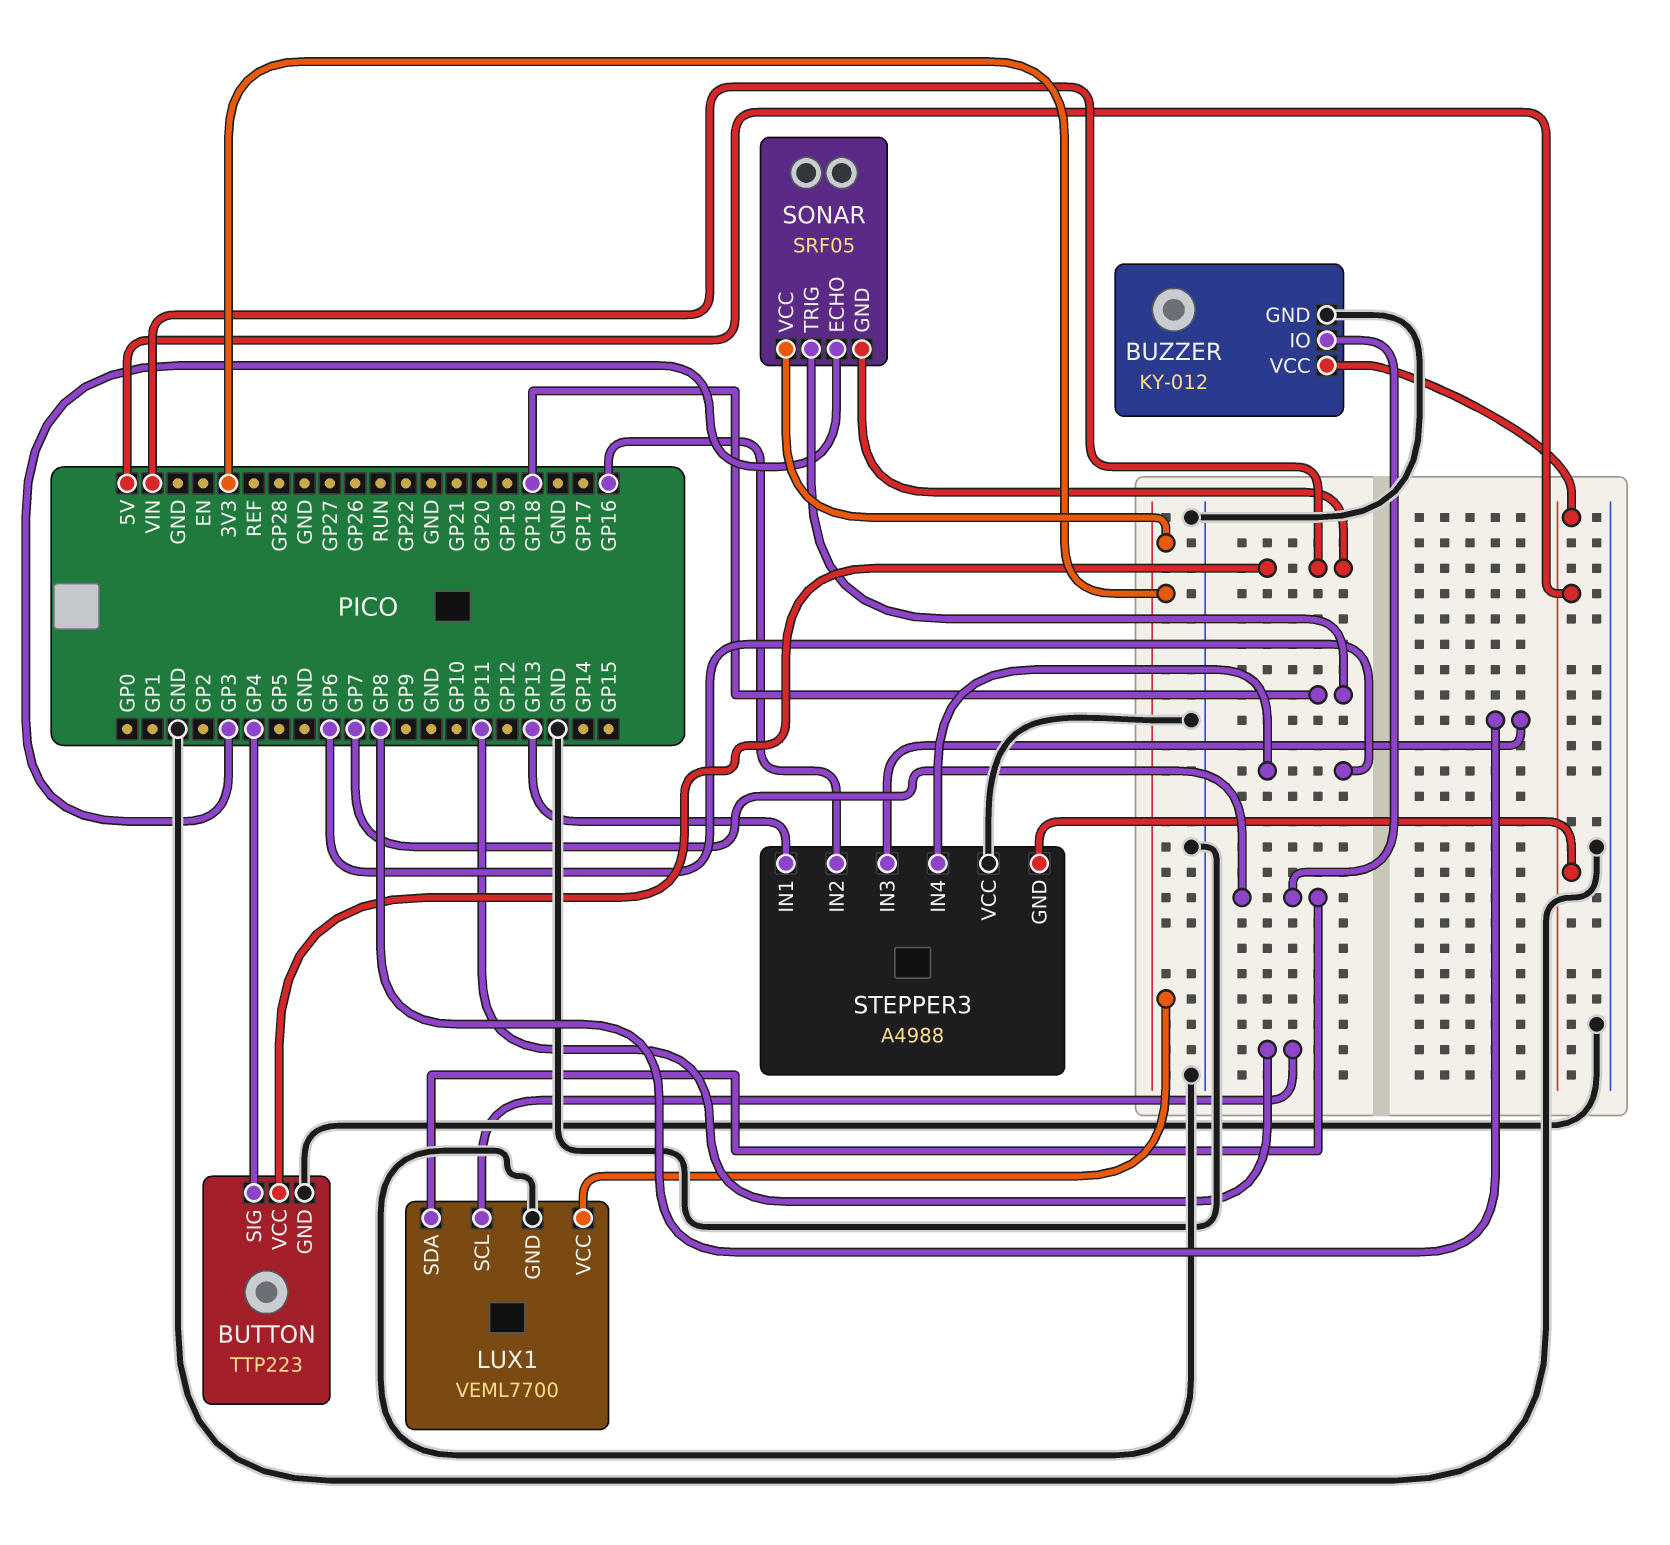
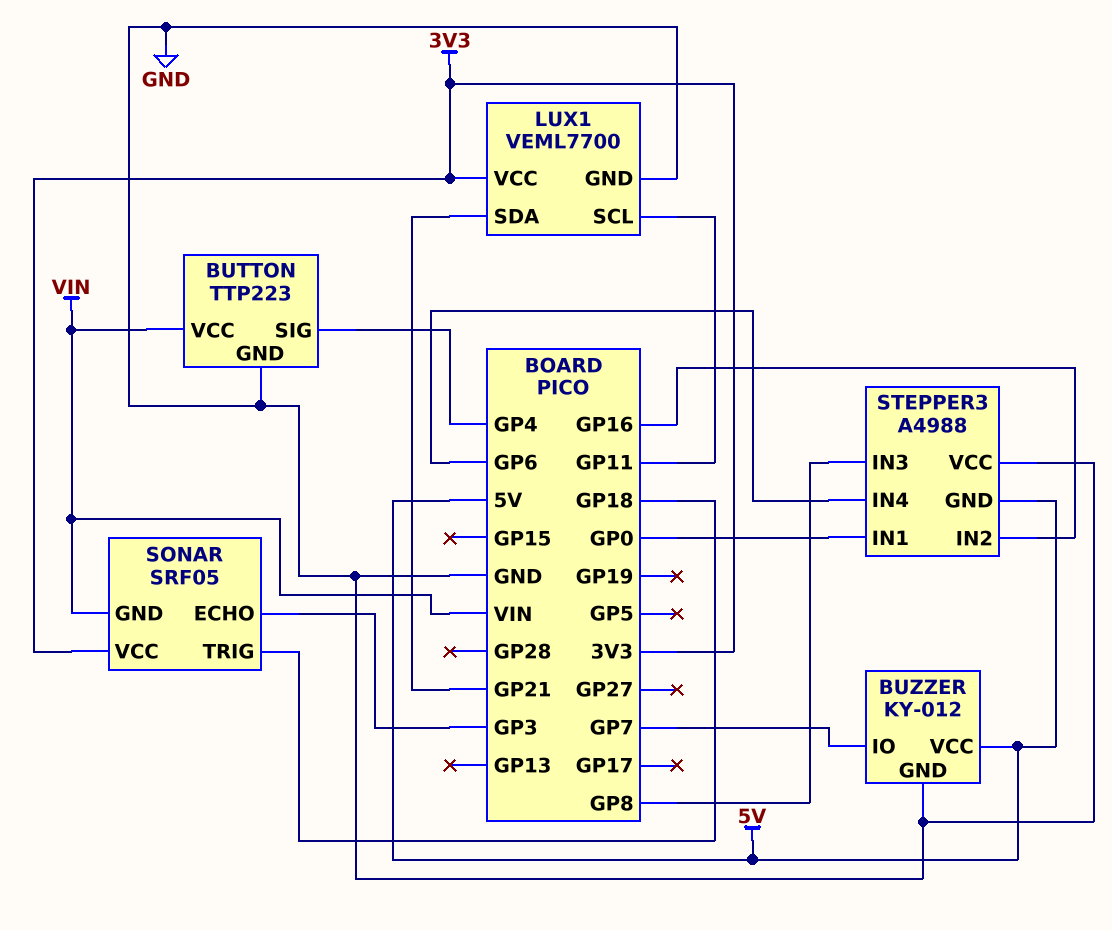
LUX1 pin SDA: GP7 -> GP21
STEPPER3 pin IN1: GP13 -> GP0

